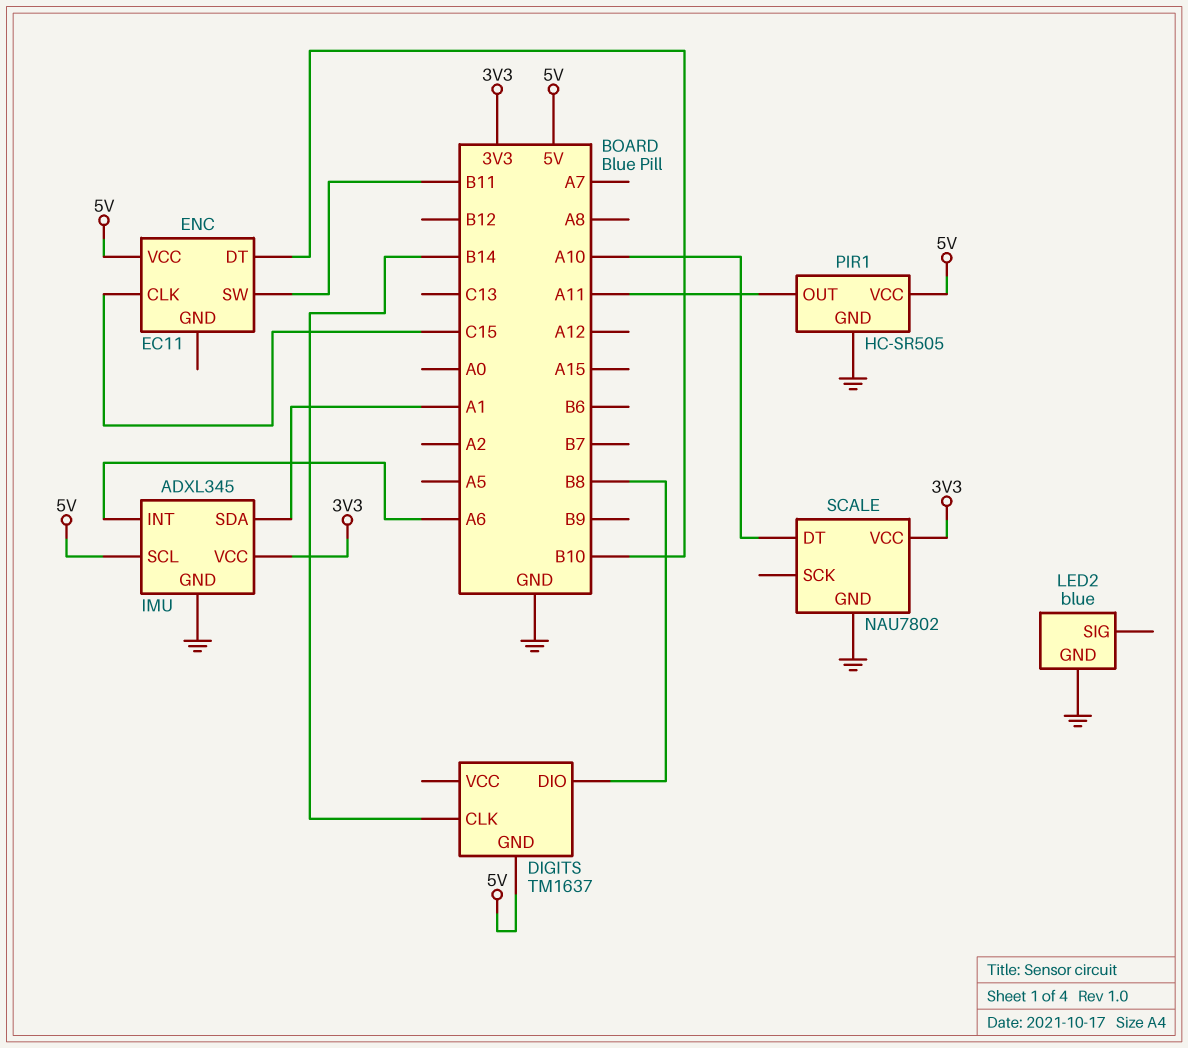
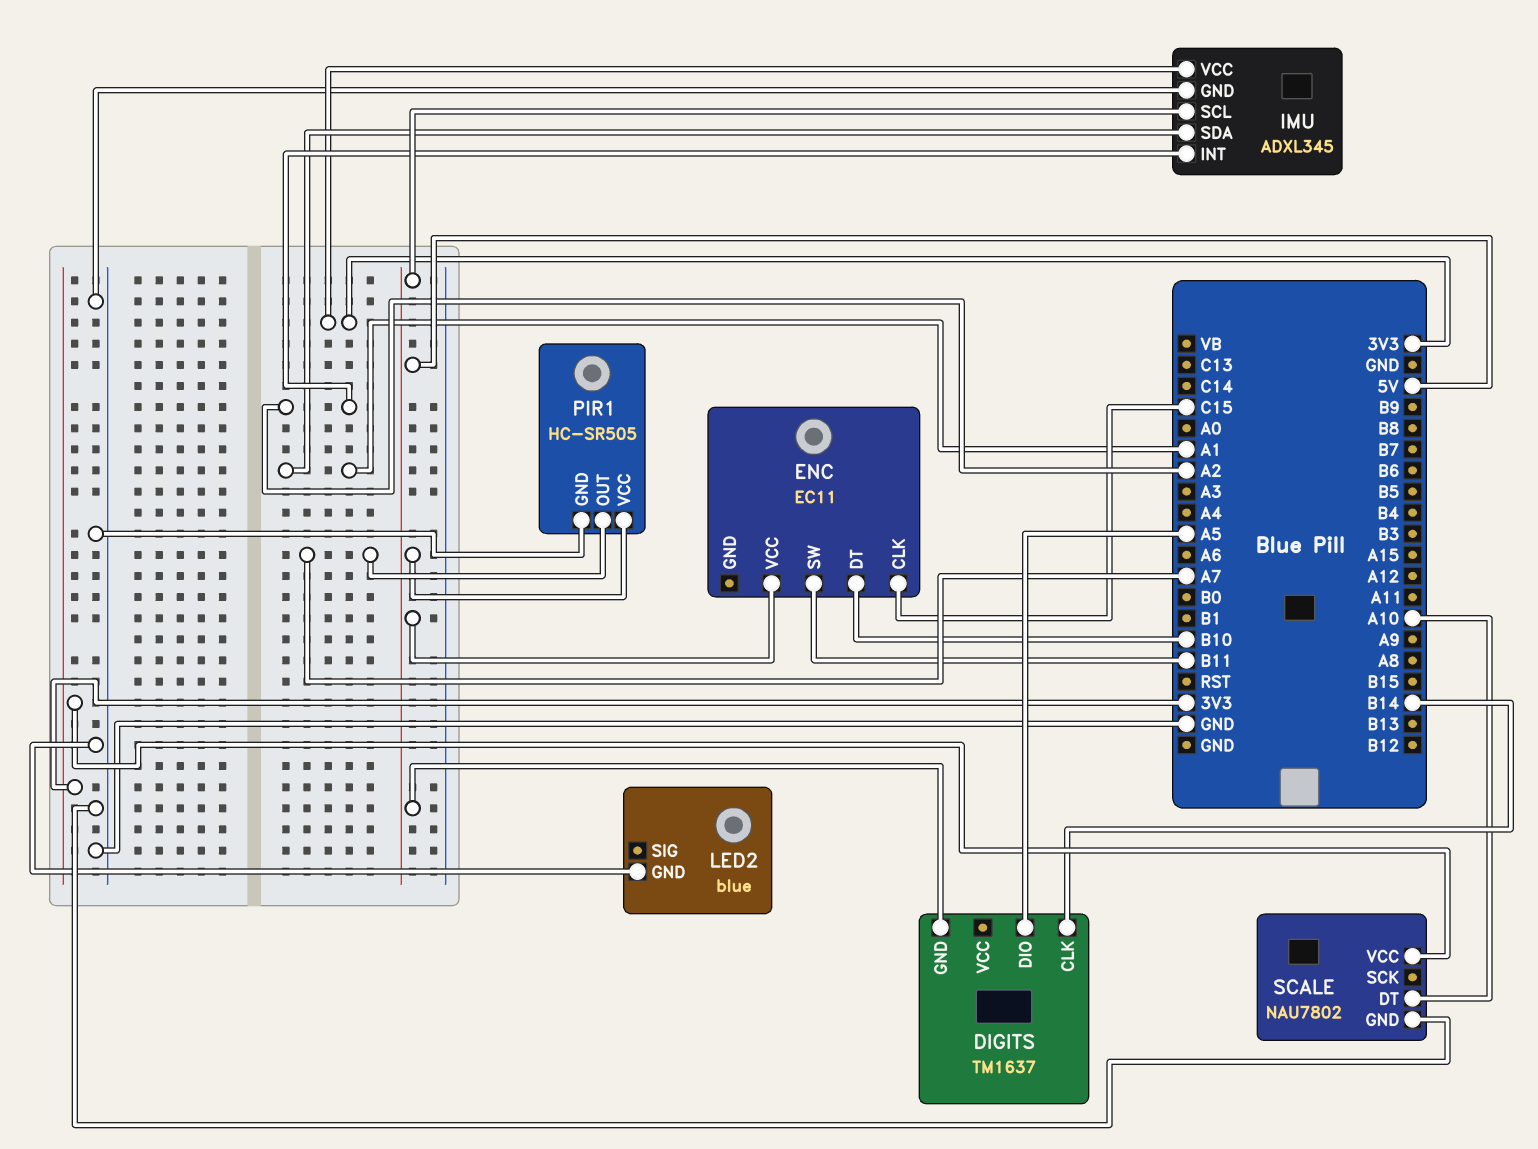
DIGITS pin DIO: B8 -> A5
IMU pin INT: A6 -> A2
PIR1 pin OUT: A11 -> A7

